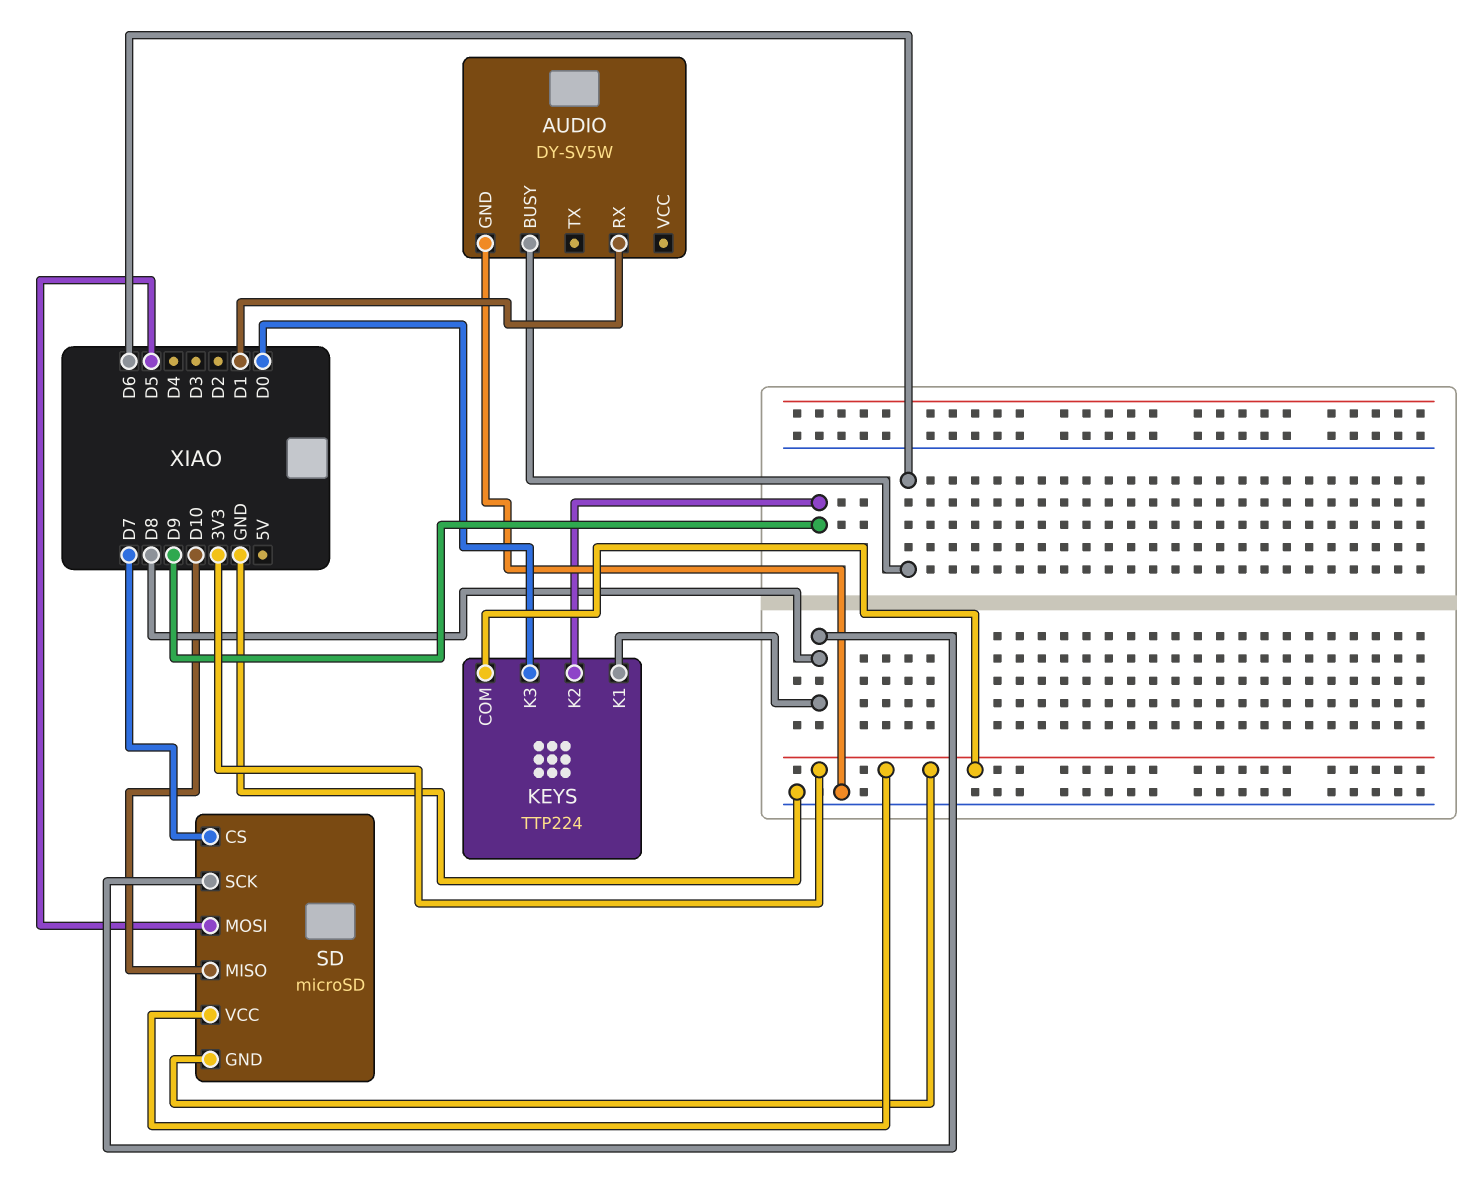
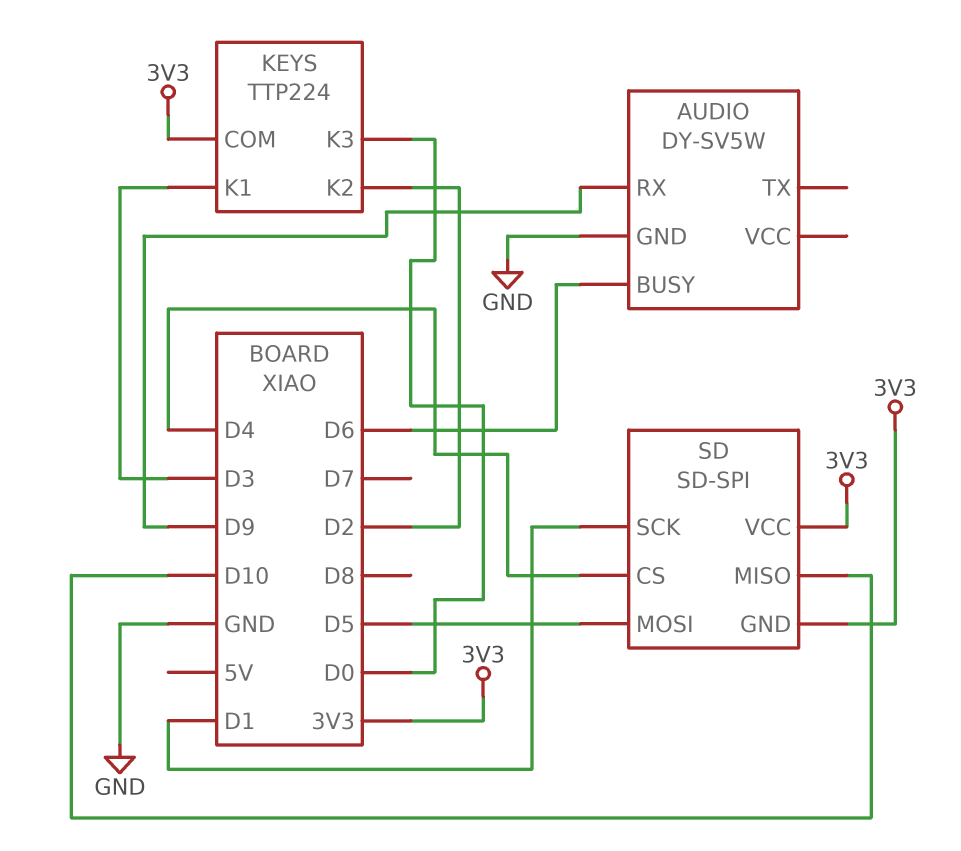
AUDIO pin RX: D1 -> D9
KEYS pin K1: D8 -> D3
KEYS pin K2: D9 -> D2
SD: microSD -> SD-SPI
SD pin CS: D7 -> D4
SD pin SCK: D8 -> D1

